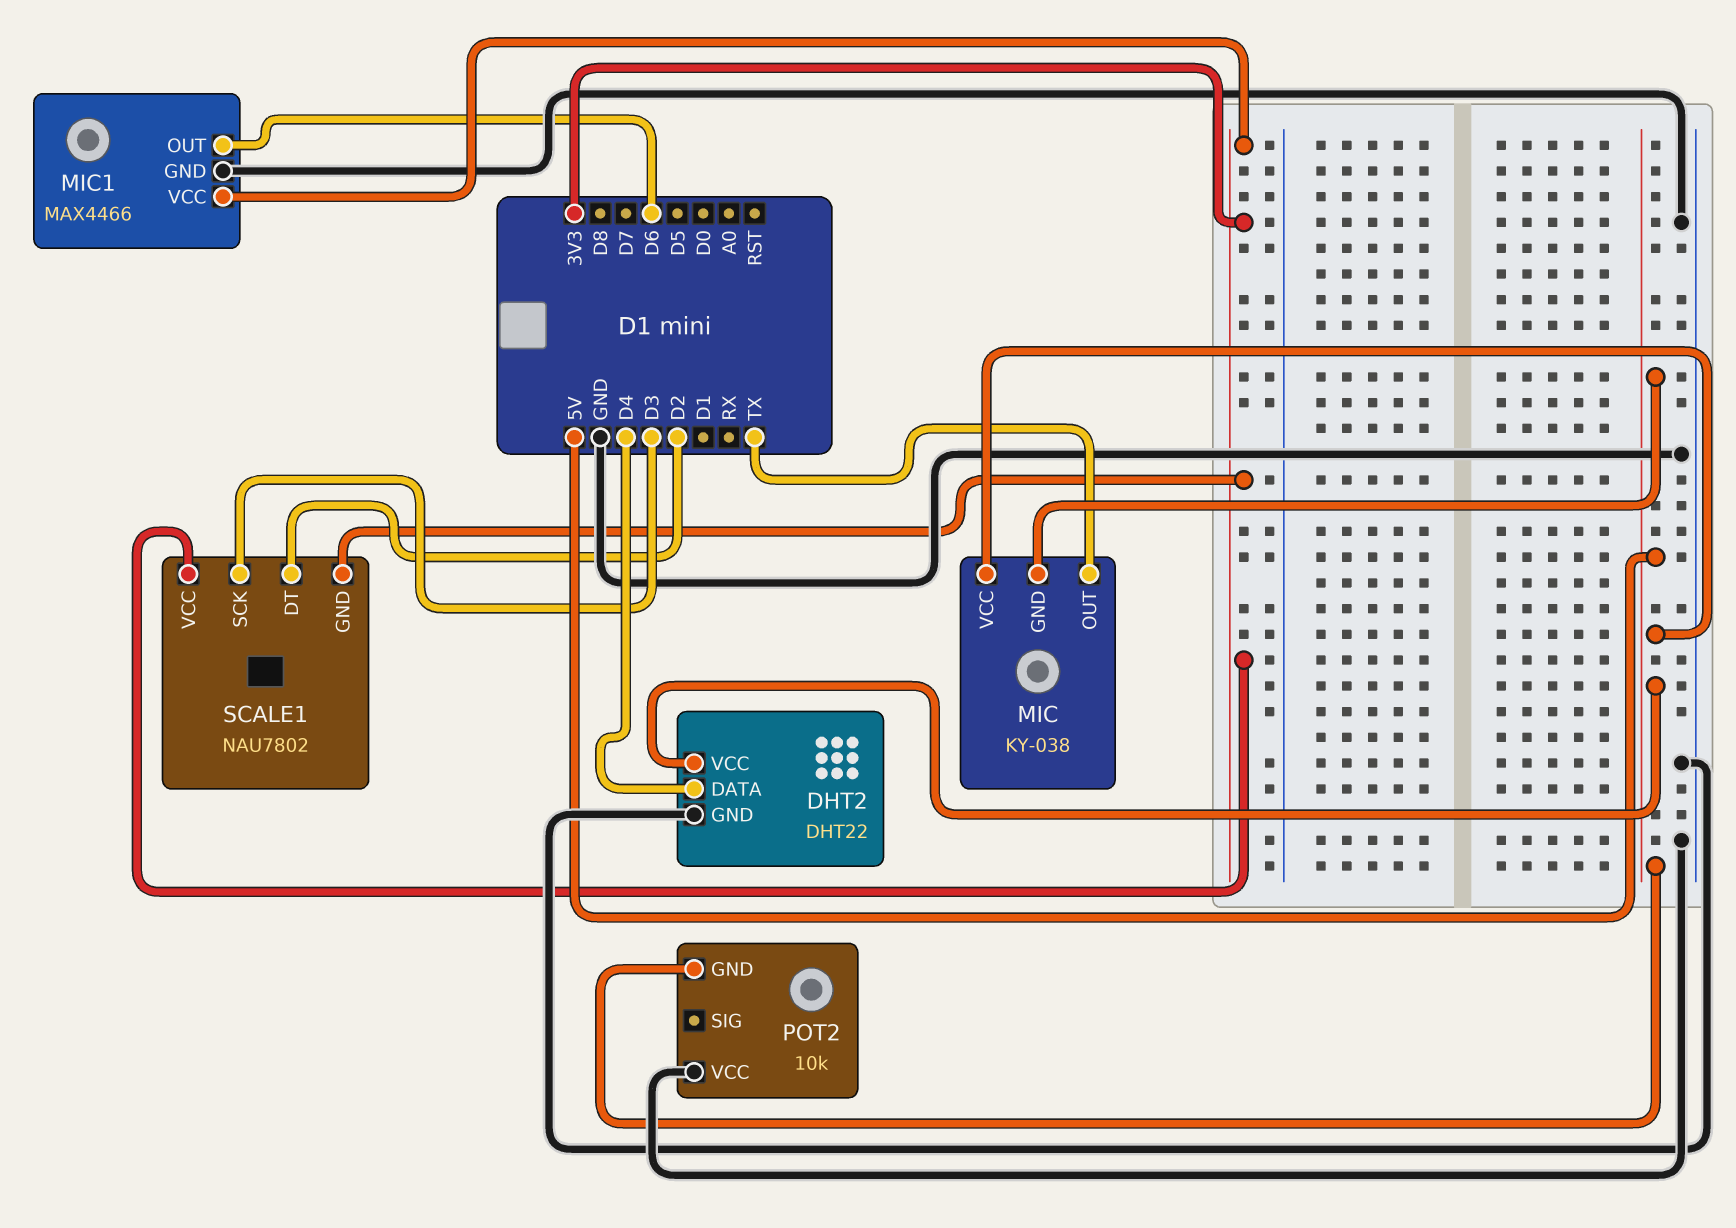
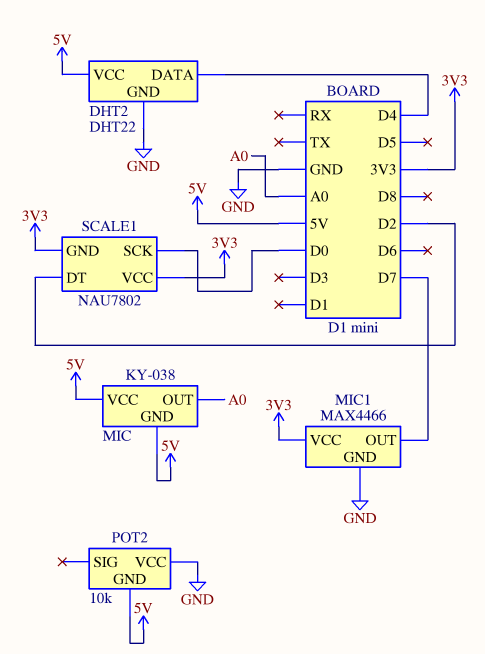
MIC pin OUT: TX -> A0
MIC1 pin OUT: D6 -> D7
SCALE1 pin SCK: D3 -> D0

